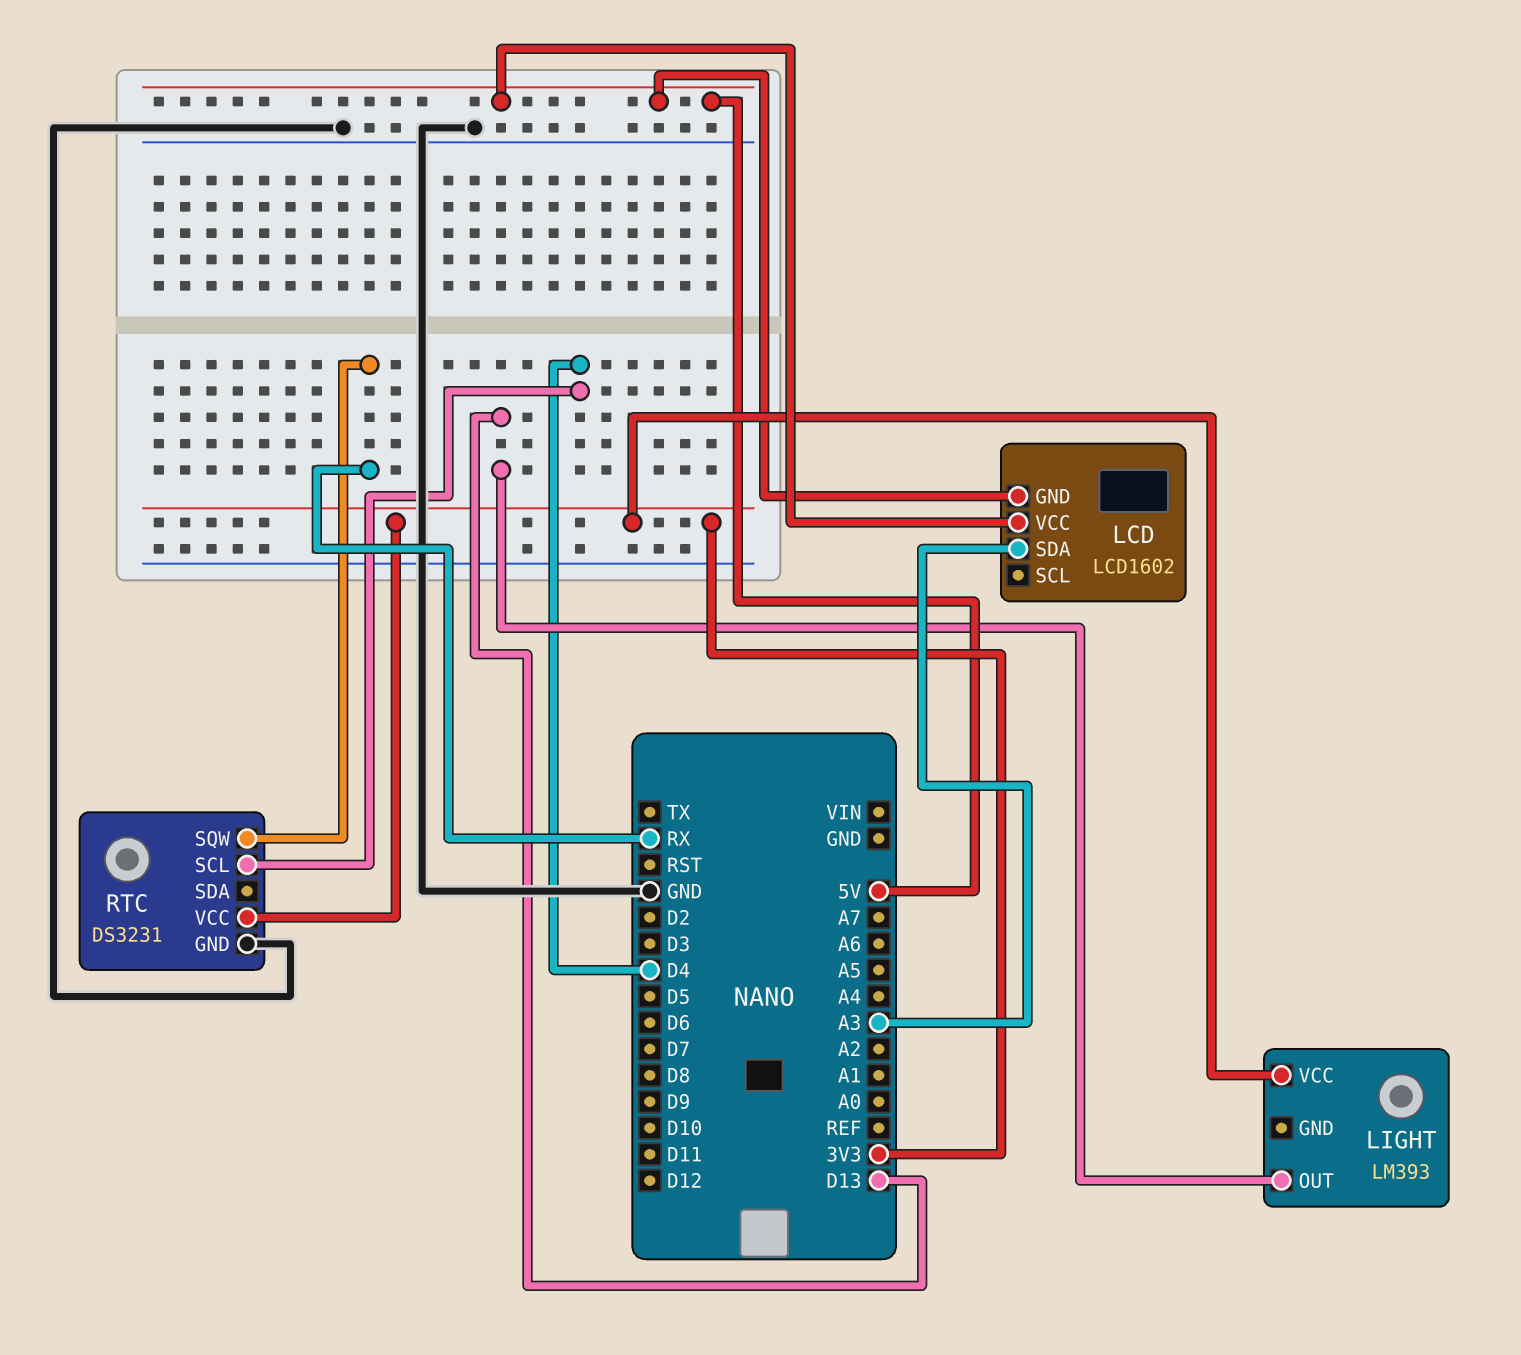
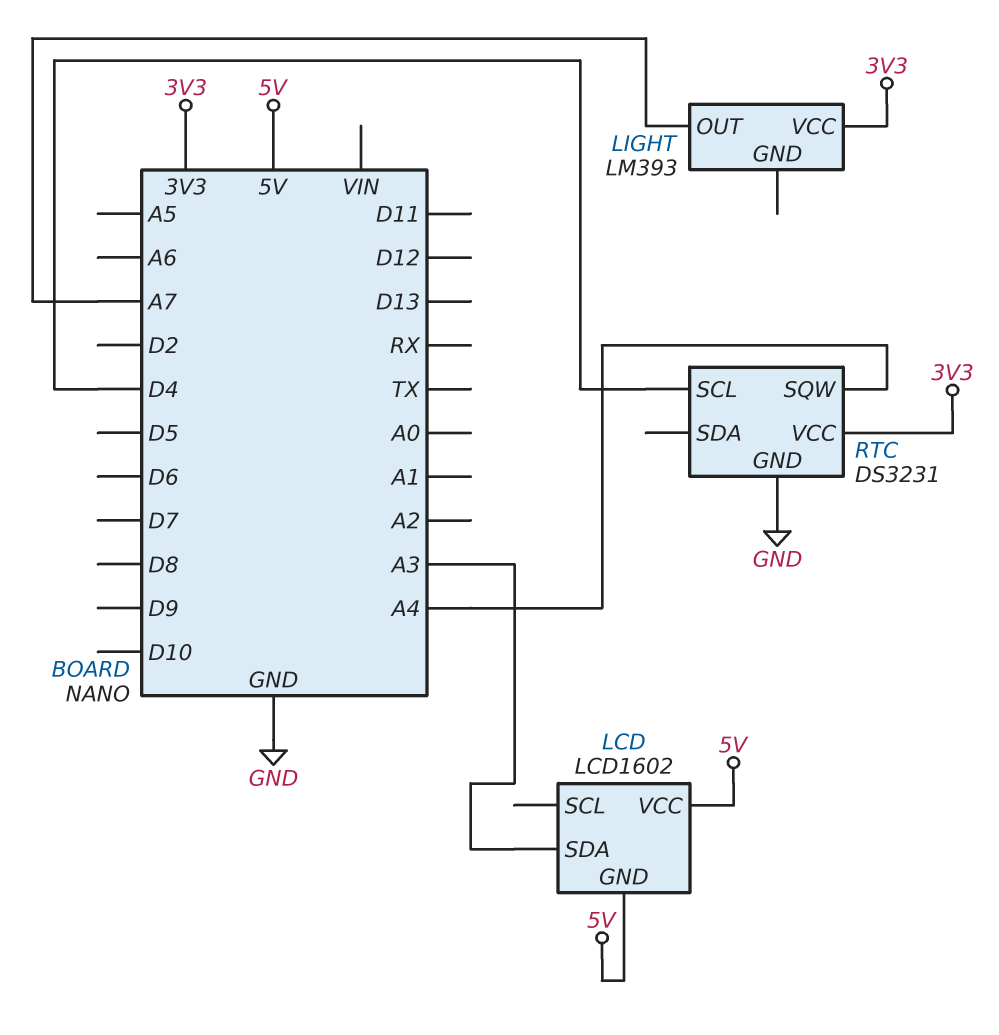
LIGHT pin OUT: D13 -> A7
RTC pin SQW: RX -> A4

